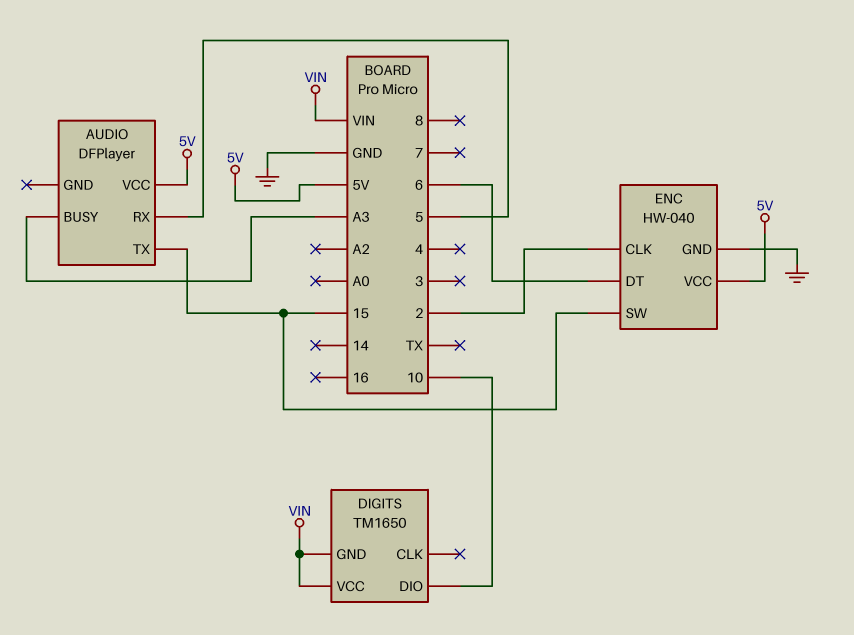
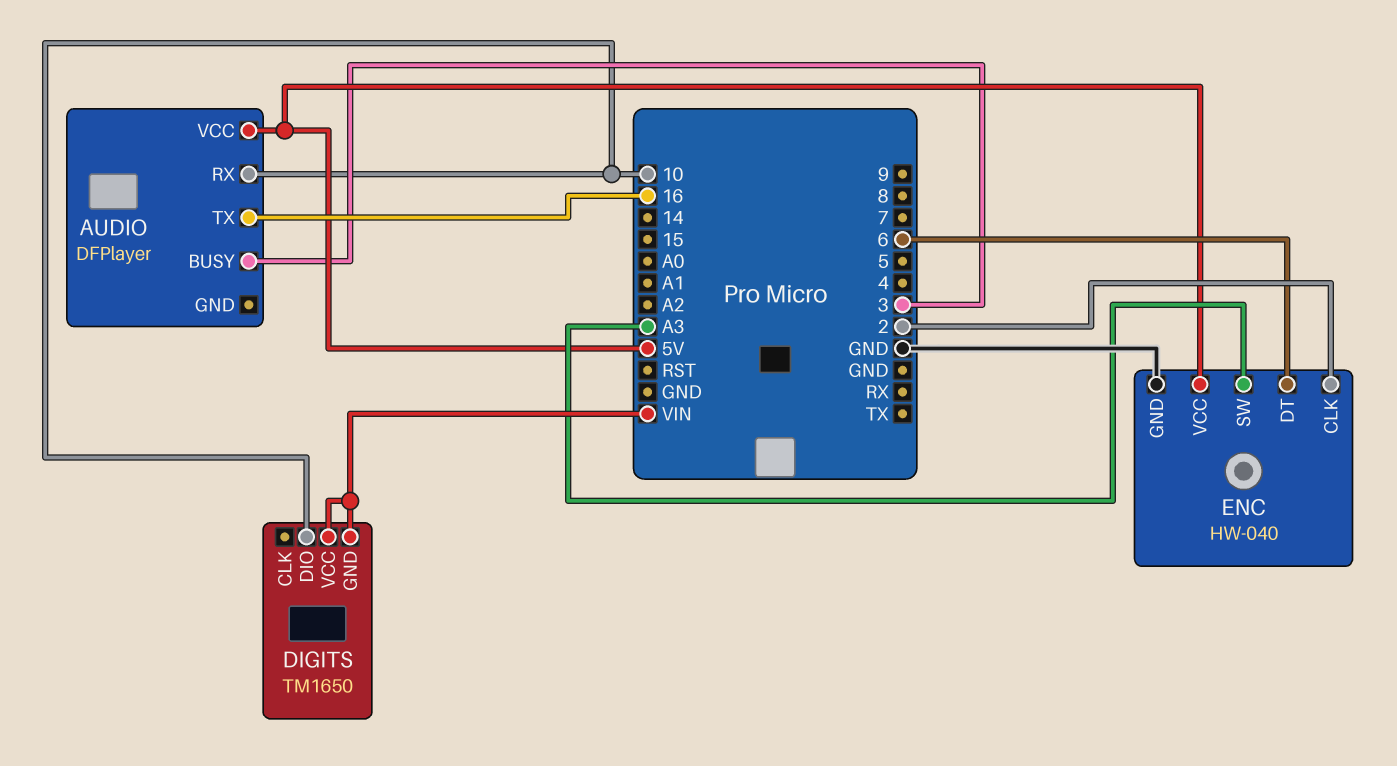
AUDIO pin BUSY: A3 -> 3
AUDIO pin RX: 5 -> 10
AUDIO pin TX: 15 -> 16
ENC pin SW: 15 -> A3

